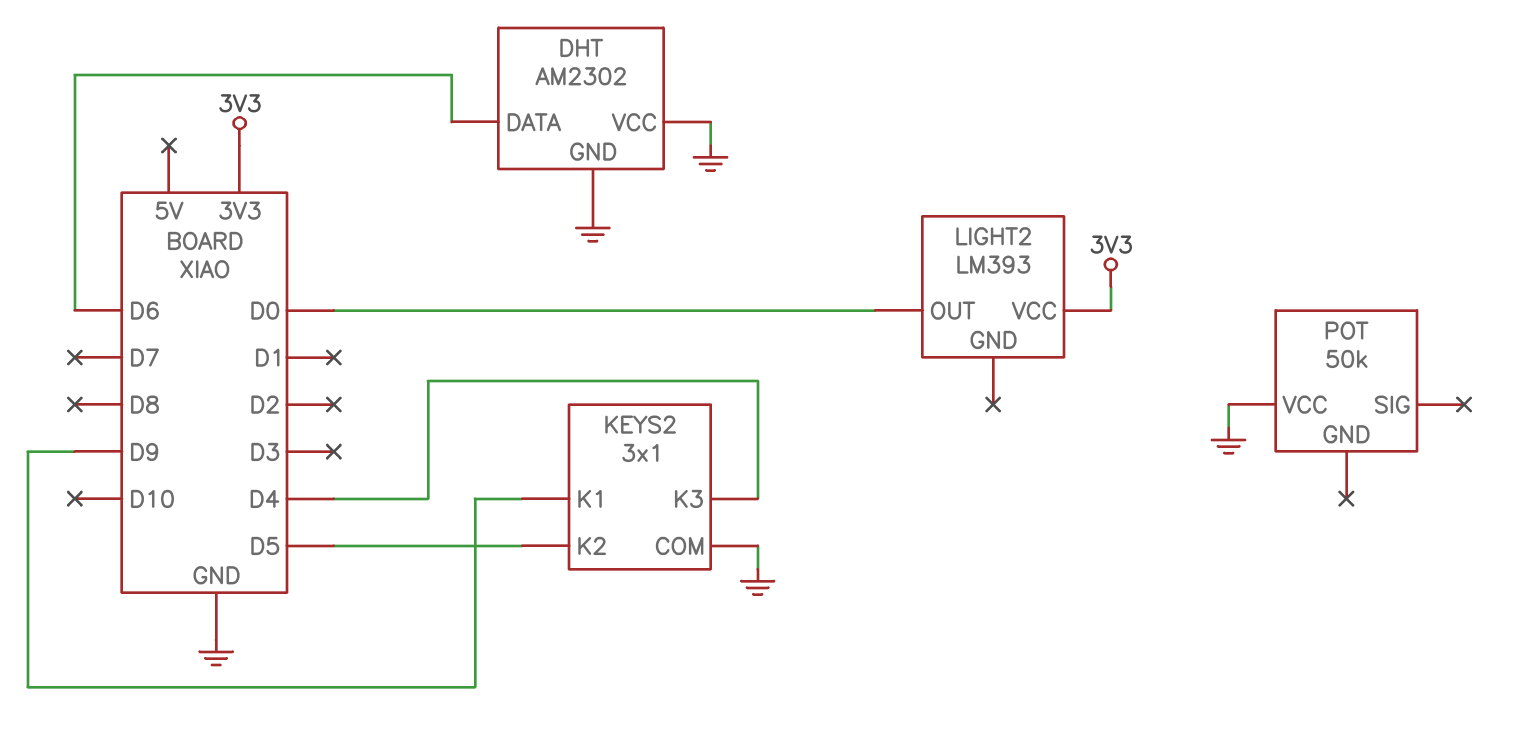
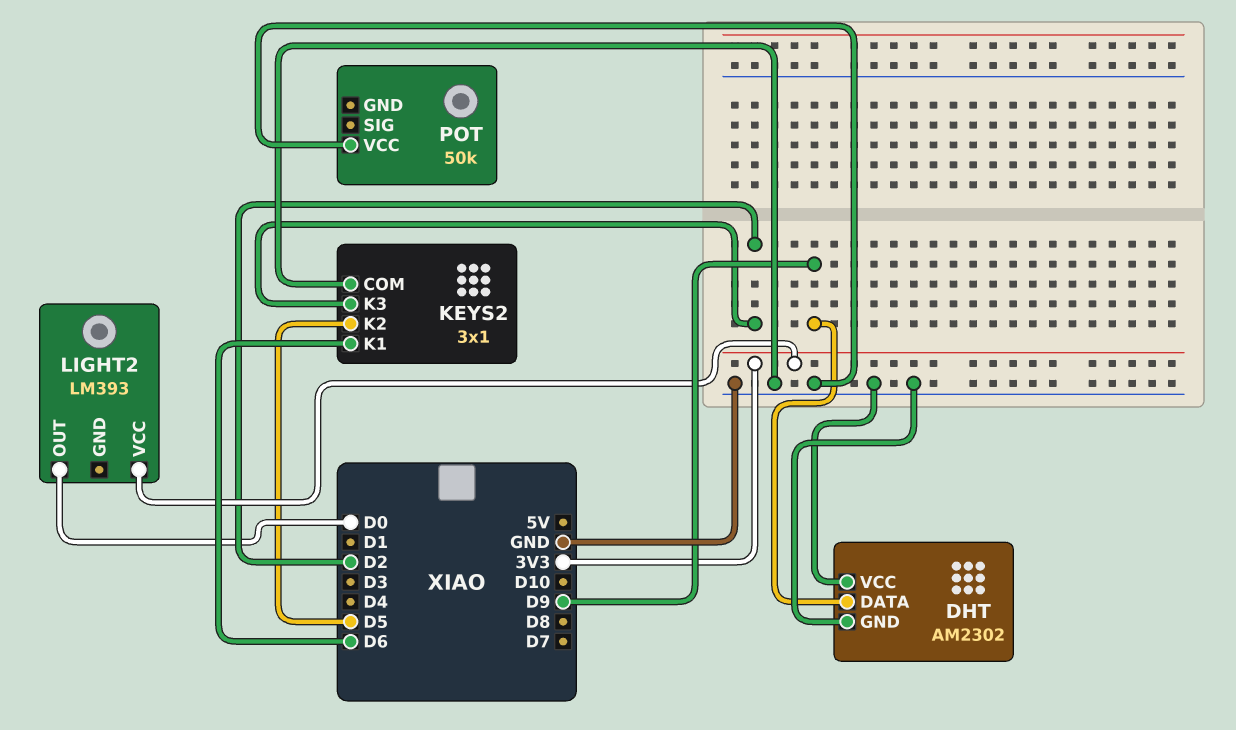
DHT pin DATA: D6 -> D9
KEYS2 pin K1: D9 -> D6
KEYS2 pin K3: D4 -> D2

